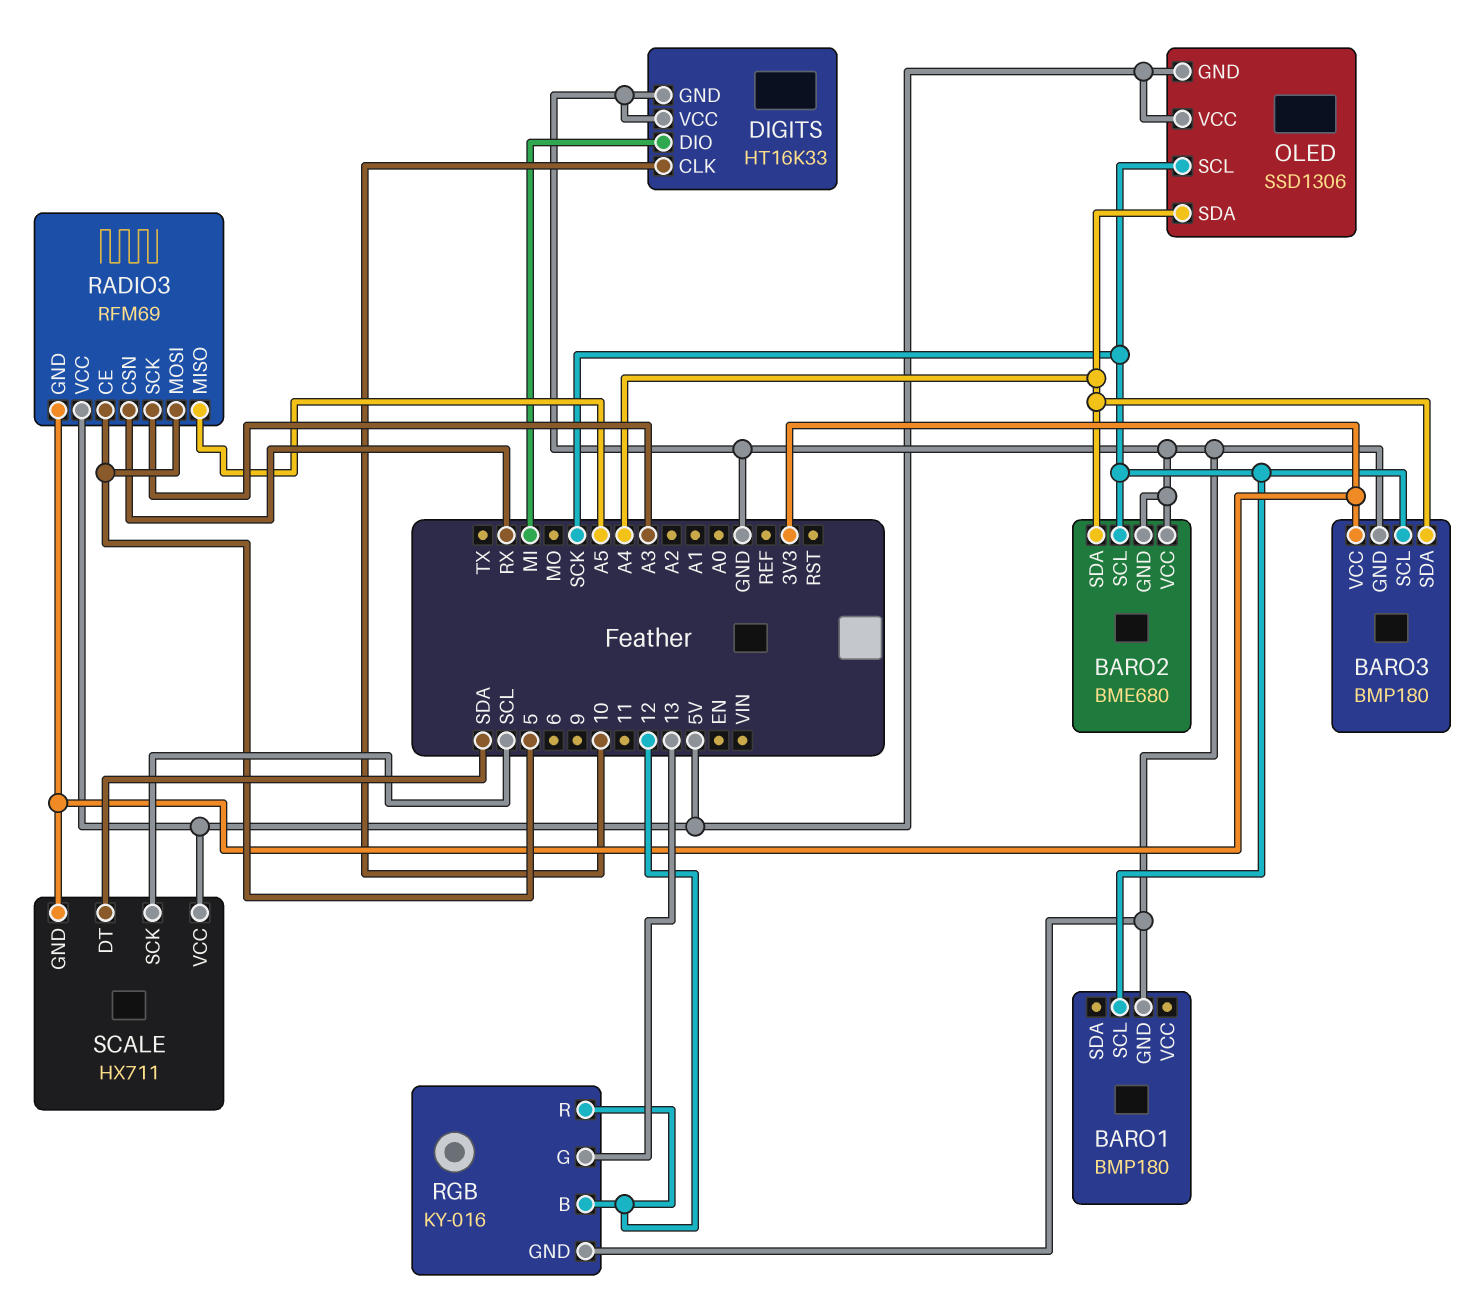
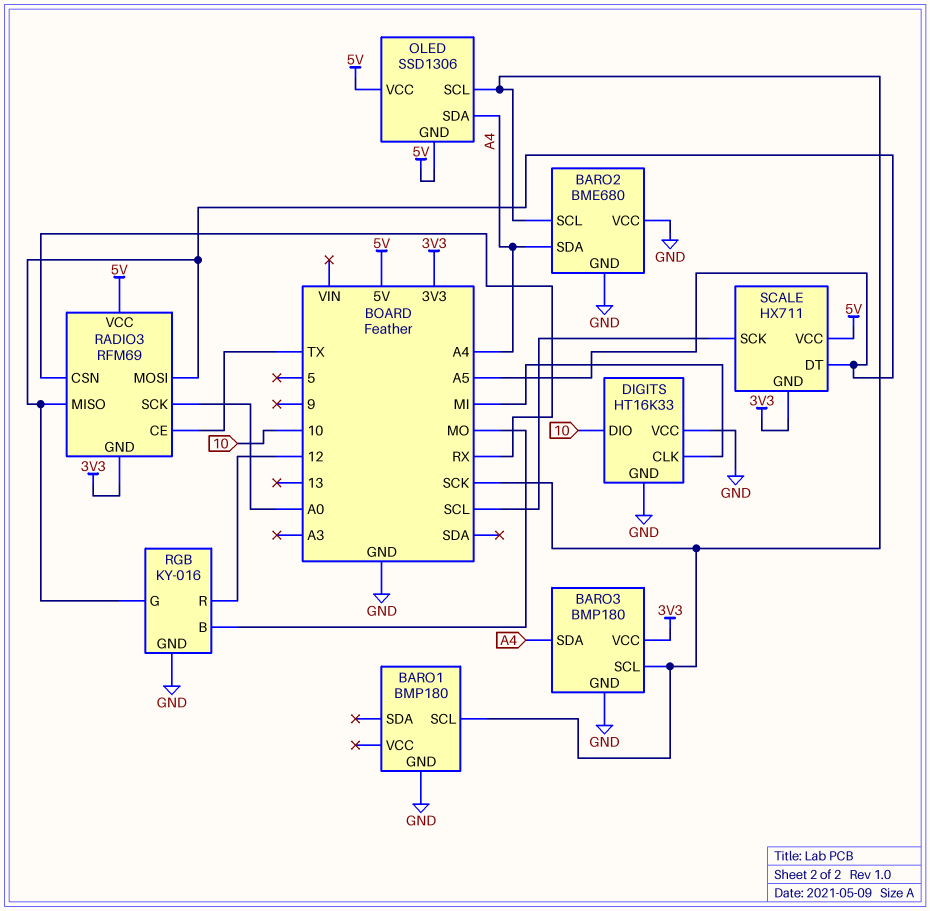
DIGITS pin CLK: 10 -> MI
DIGITS pin DIO: MI -> 10
RADIO3 pin CE: 5 -> TX
RADIO3 pin MOSI: 5 -> A5
RADIO3 pin SCK: A3 -> A0
RGB pin B: 12 -> MO
RGB pin G: 13 -> A5
SCALE pin DT: SDA -> A5

